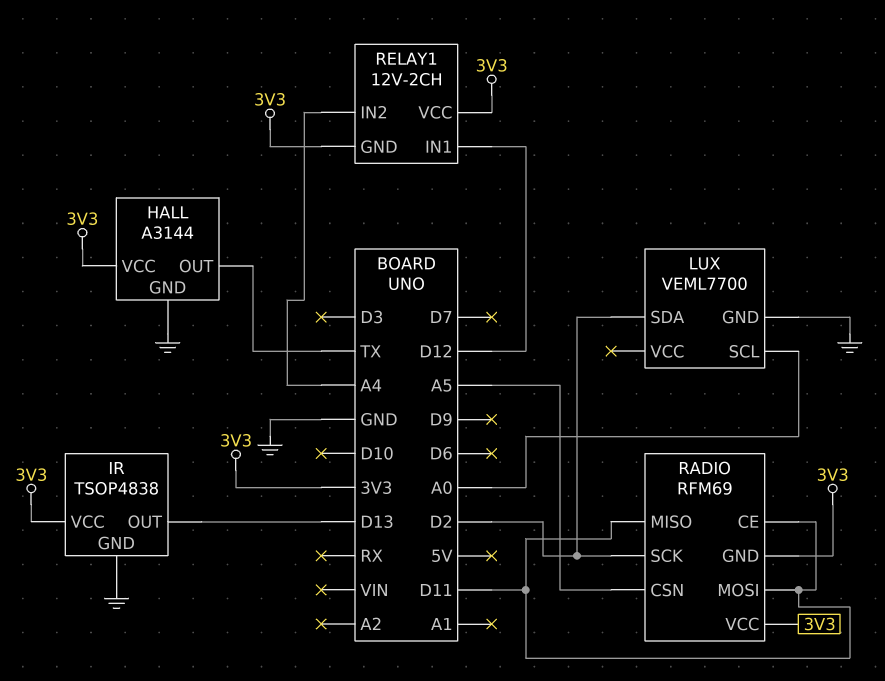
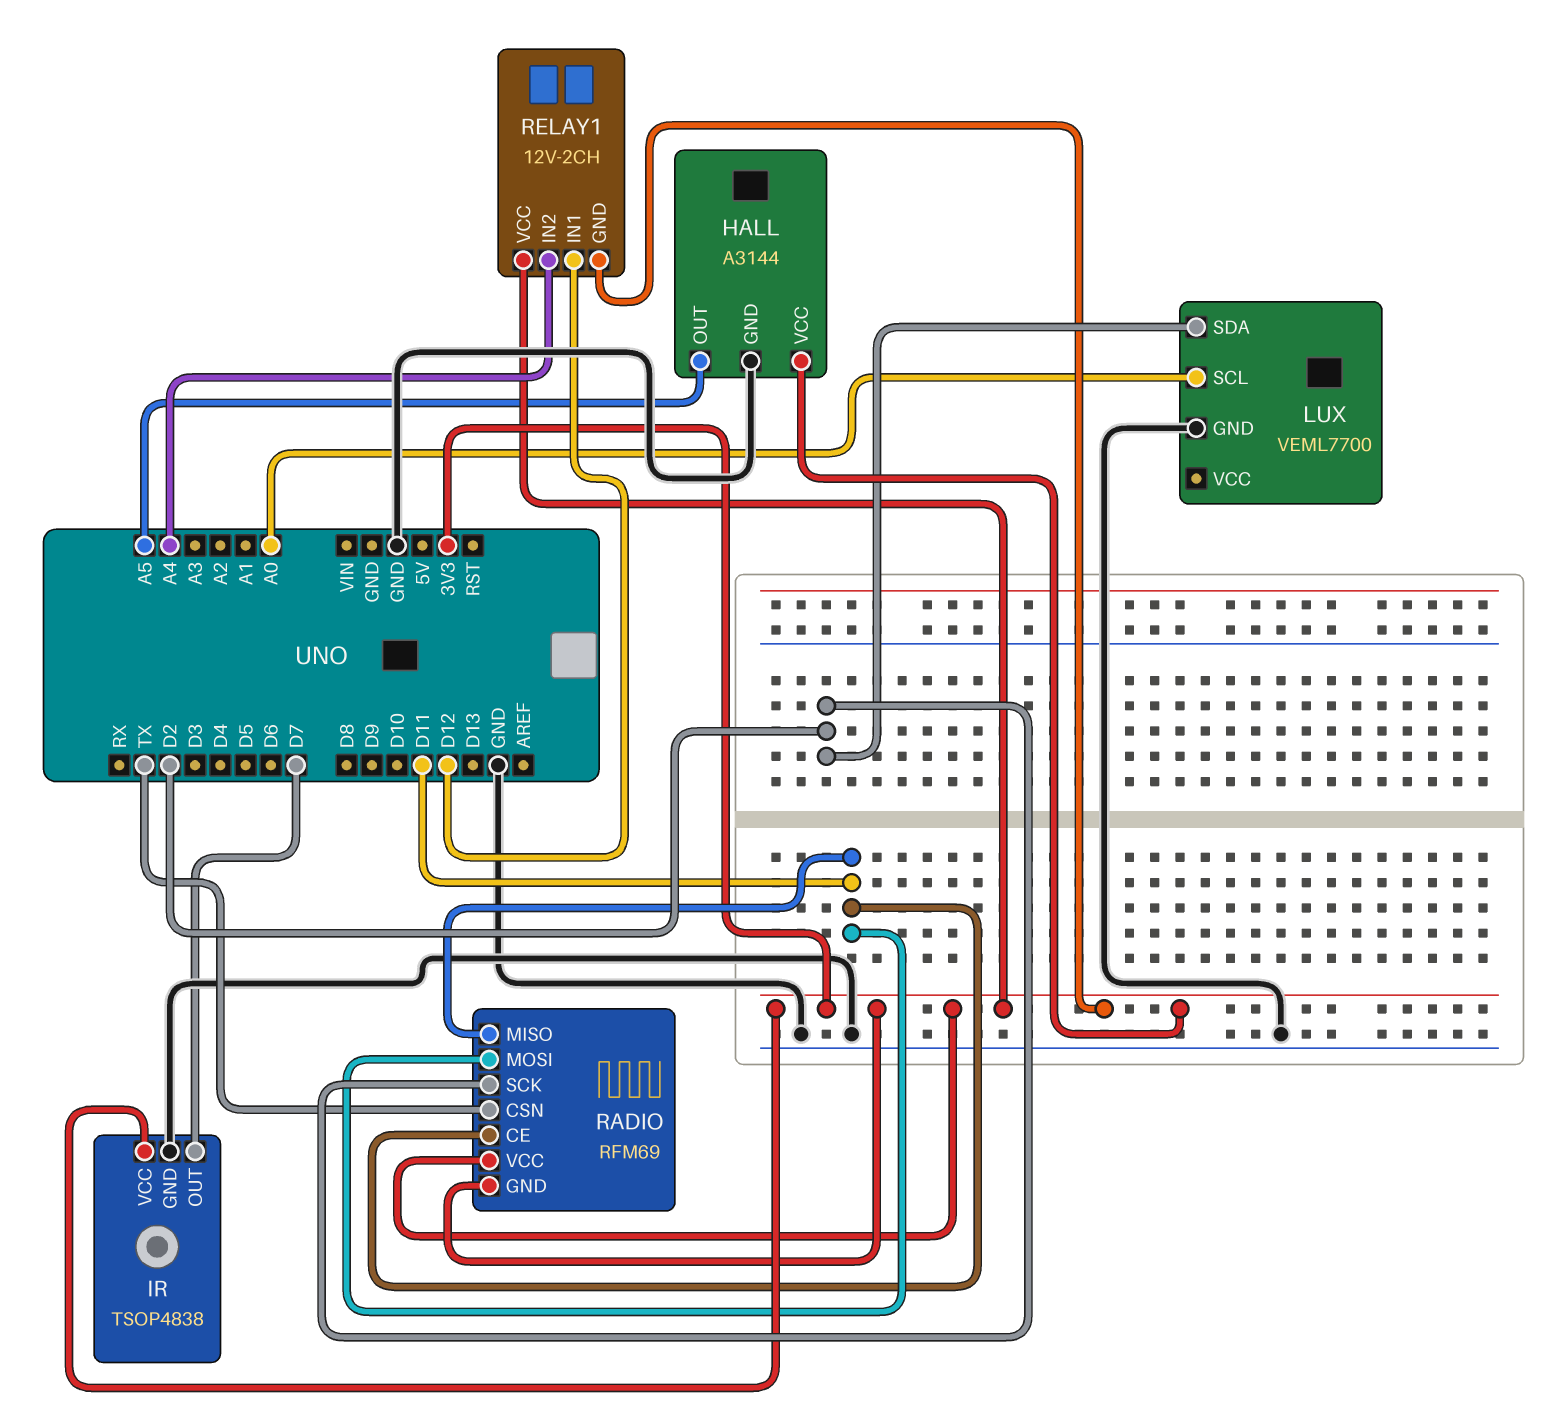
HALL pin OUT: TX -> A5
IR pin OUT: D13 -> D7
RADIO pin CSN: A5 -> TX

